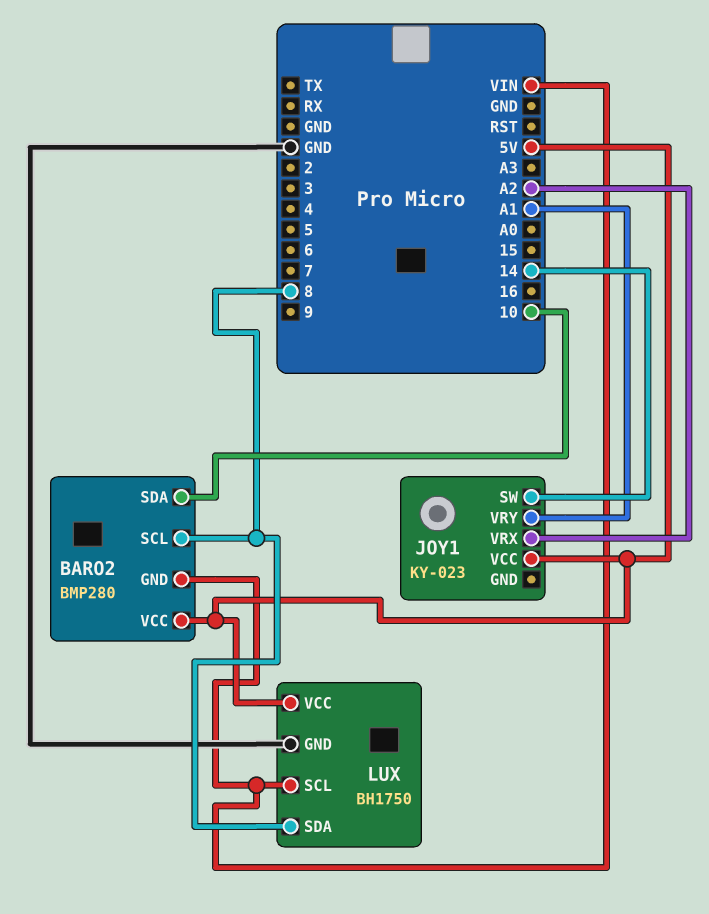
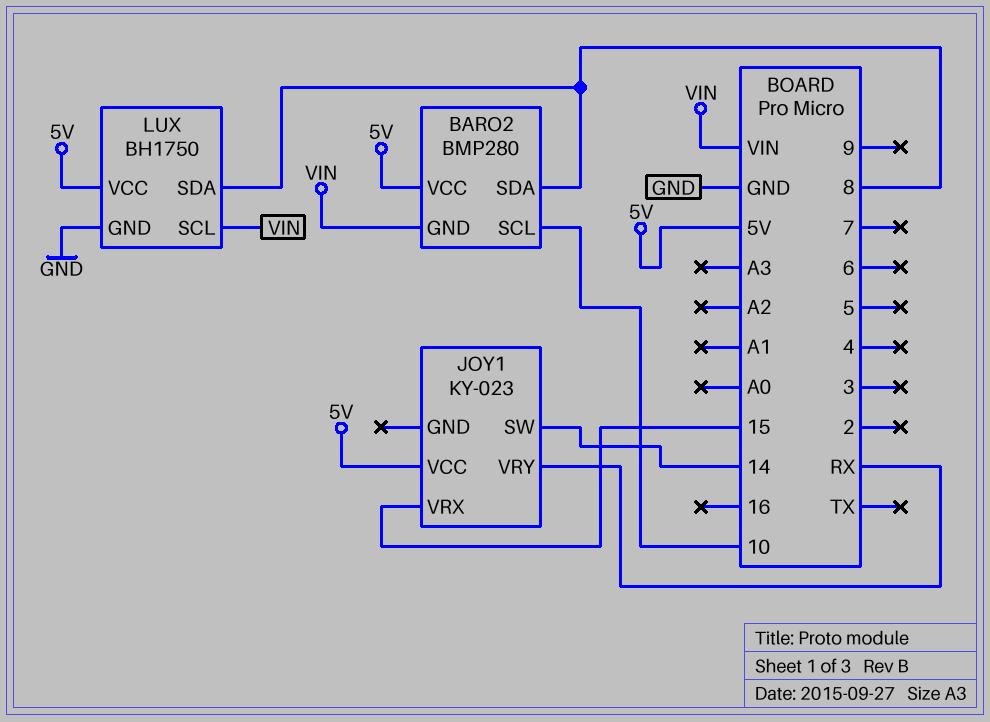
BARO2 pin SCL: 8 -> 10
BARO2 pin SDA: 10 -> 8
JOY1 pin VRX: A2 -> 15
JOY1 pin VRY: A1 -> RX

